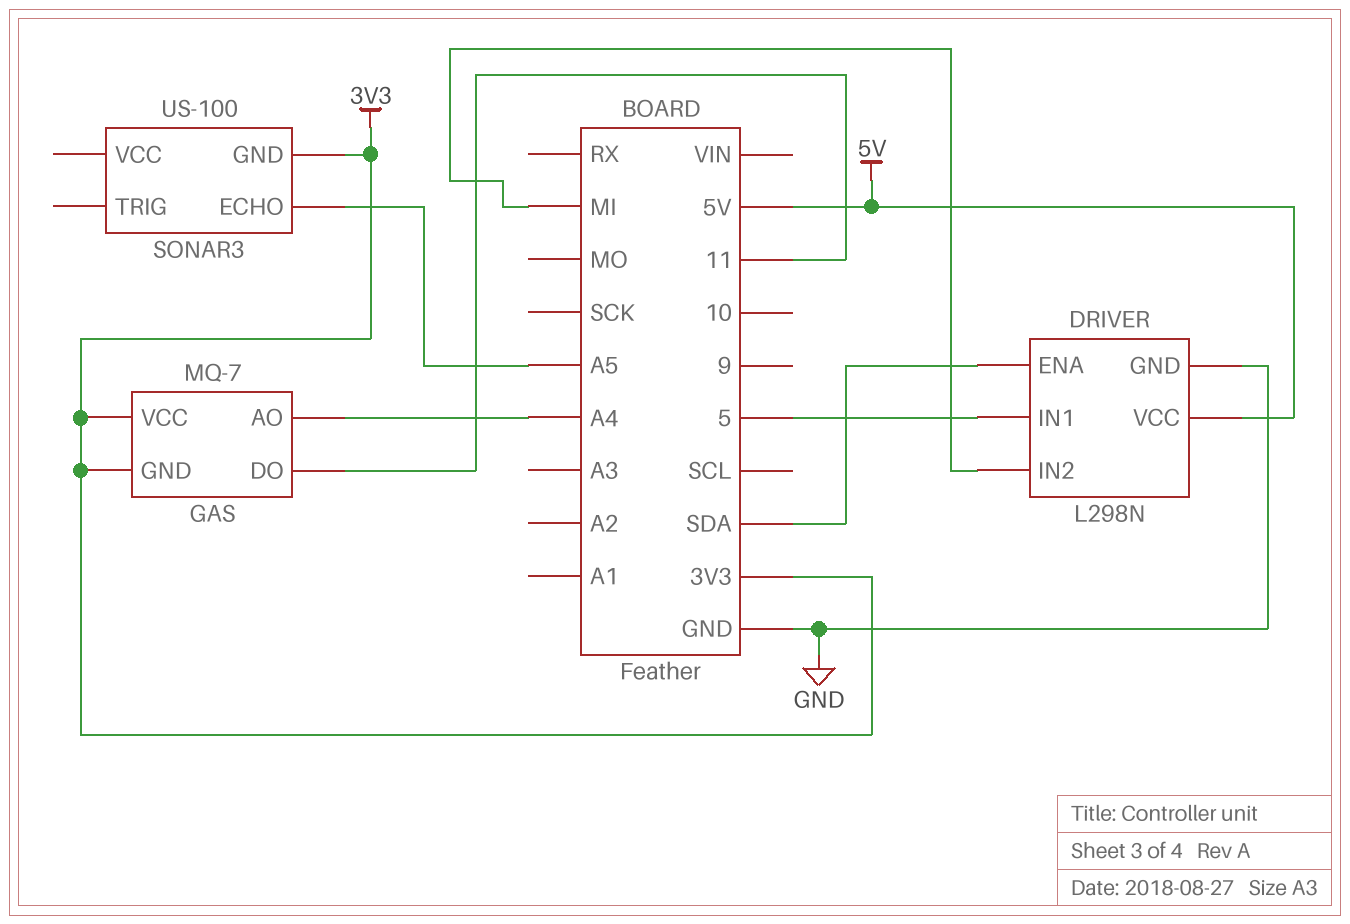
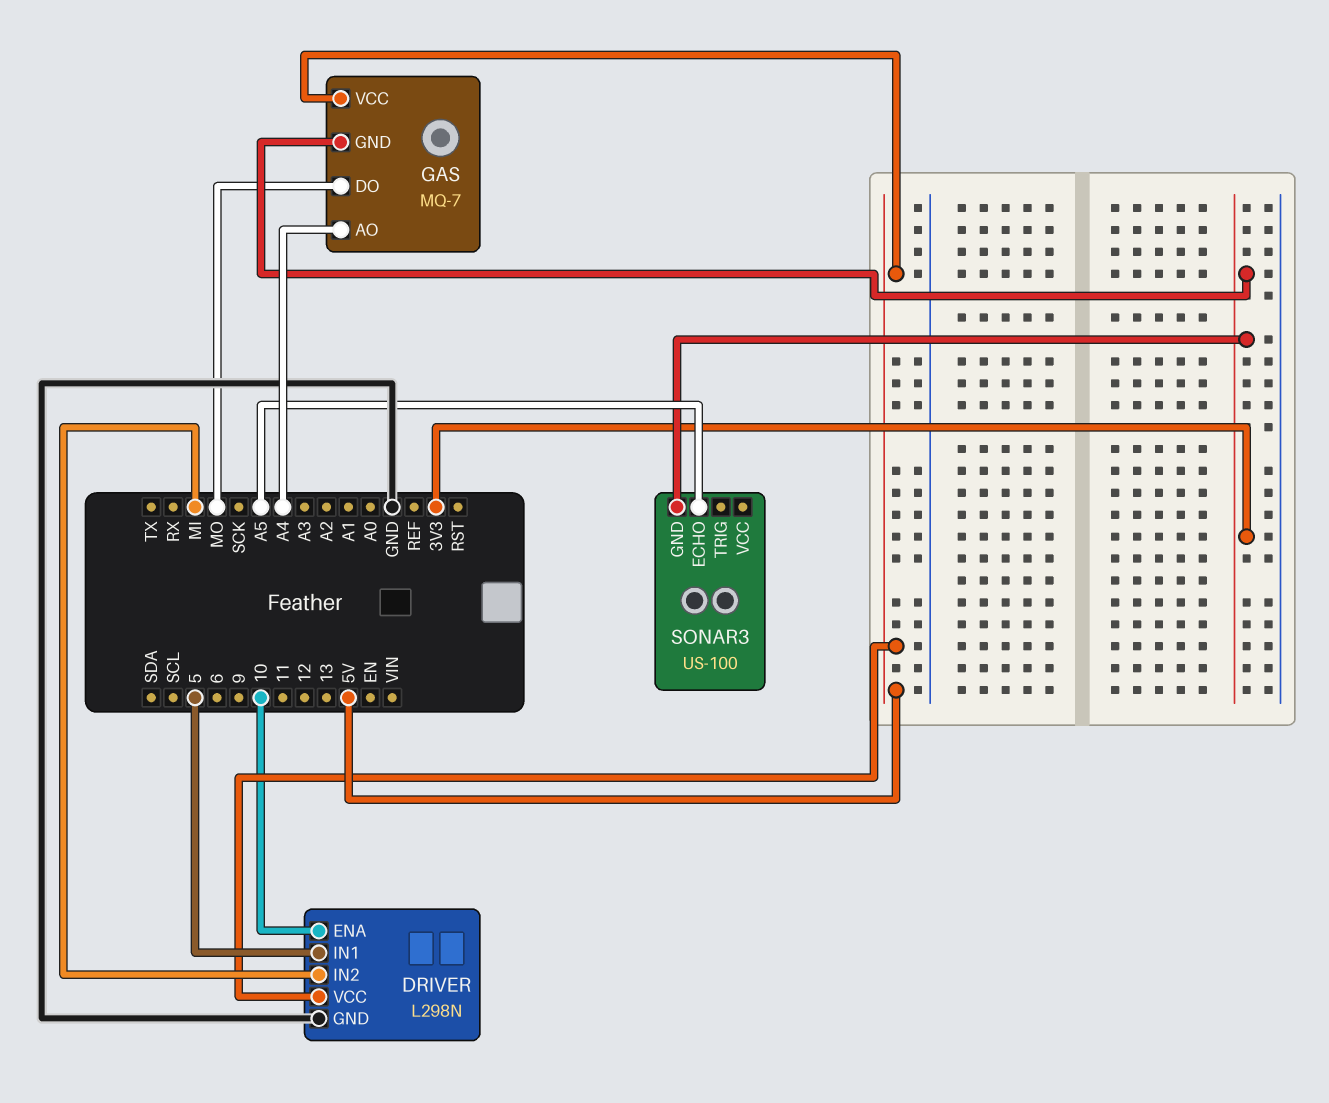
DRIVER pin ENA: SDA -> 10
GAS pin DO: 11 -> MO
GAS pin VCC: 3V3 -> 5V

